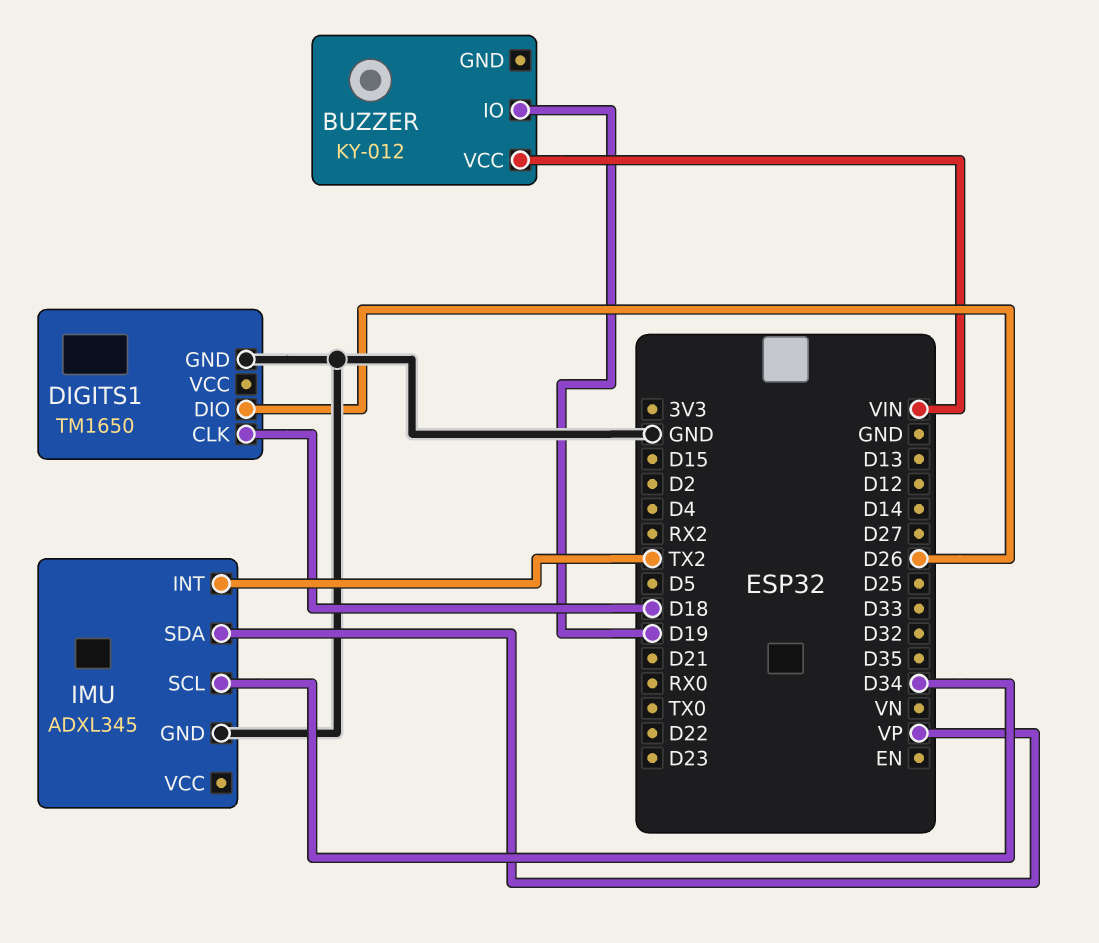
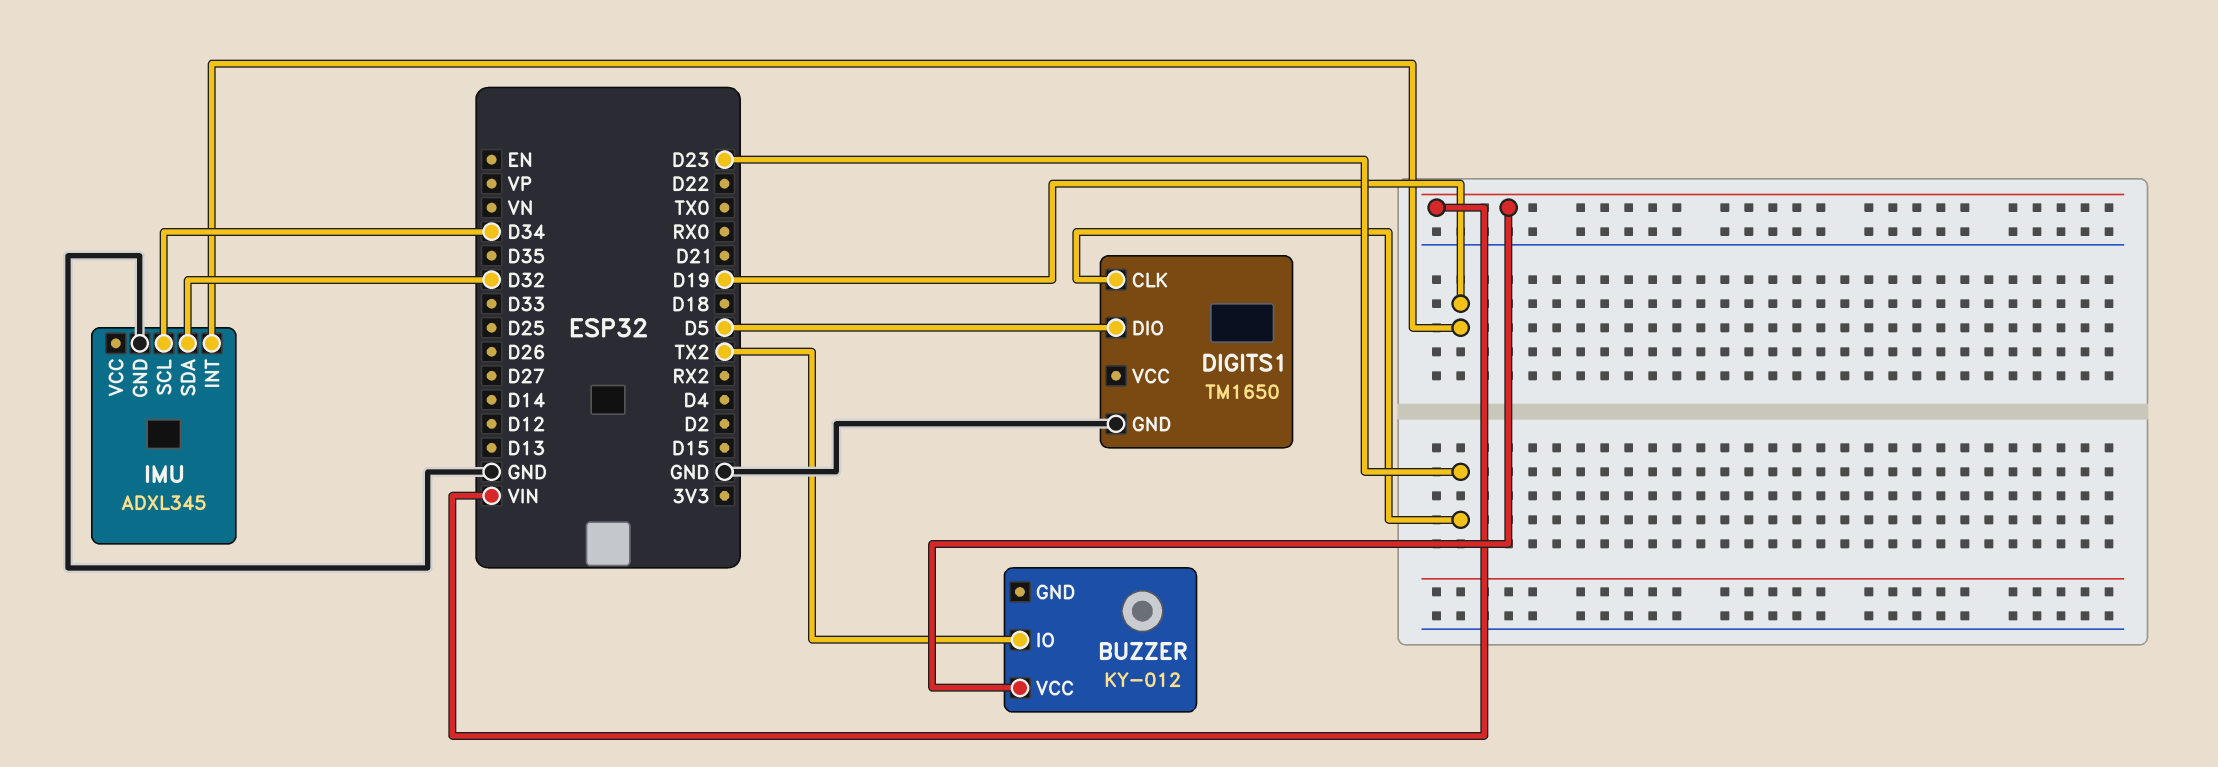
BUZZER pin IO: D19 -> TX2
DIGITS1 pin CLK: D18 -> D23
DIGITS1 pin DIO: D26 -> D5
IMU pin INT: TX2 -> D19
IMU pin SDA: VP -> D32

